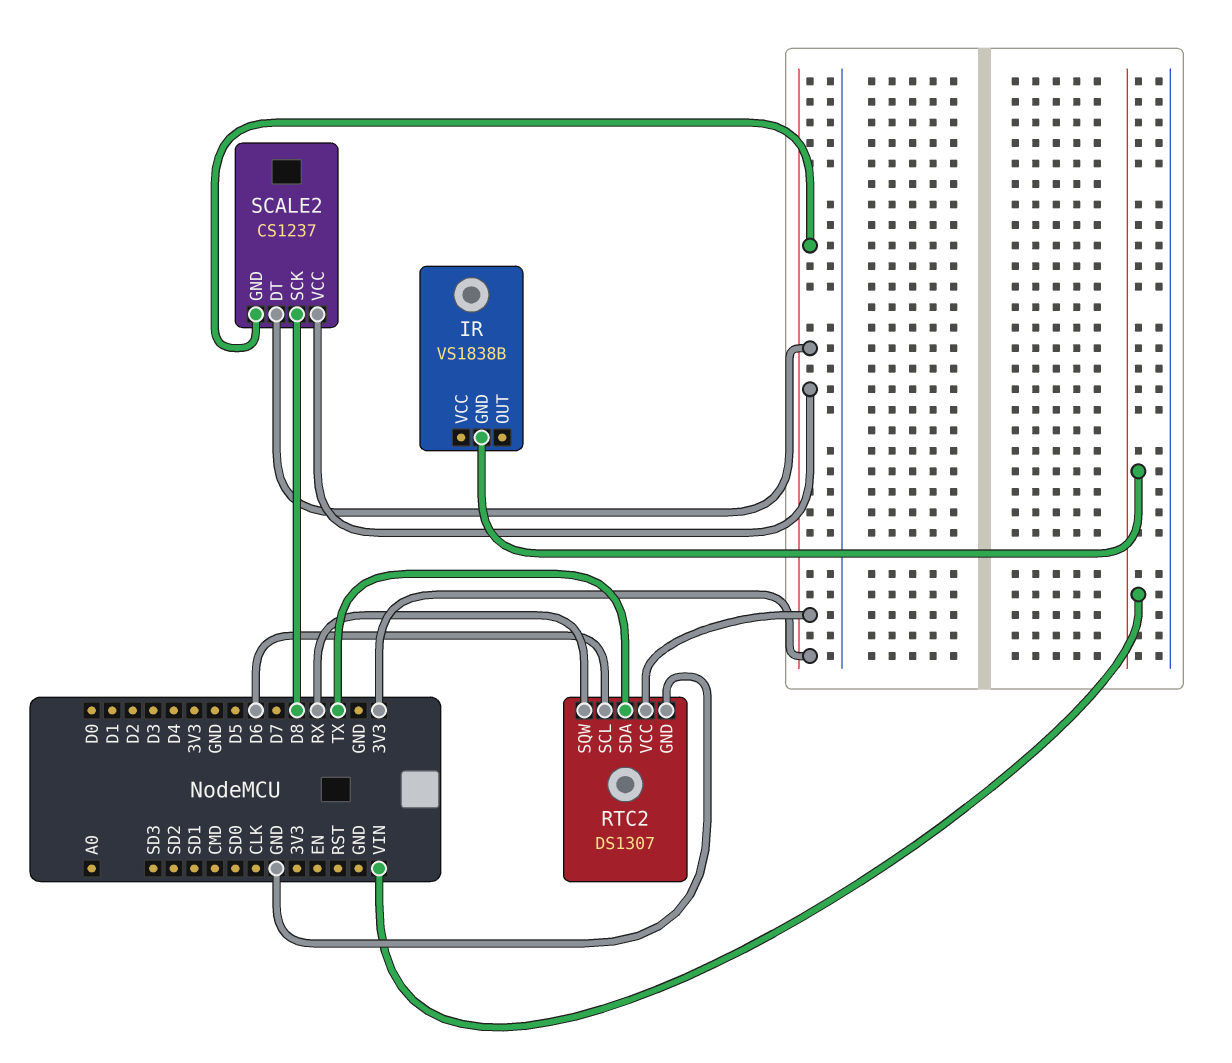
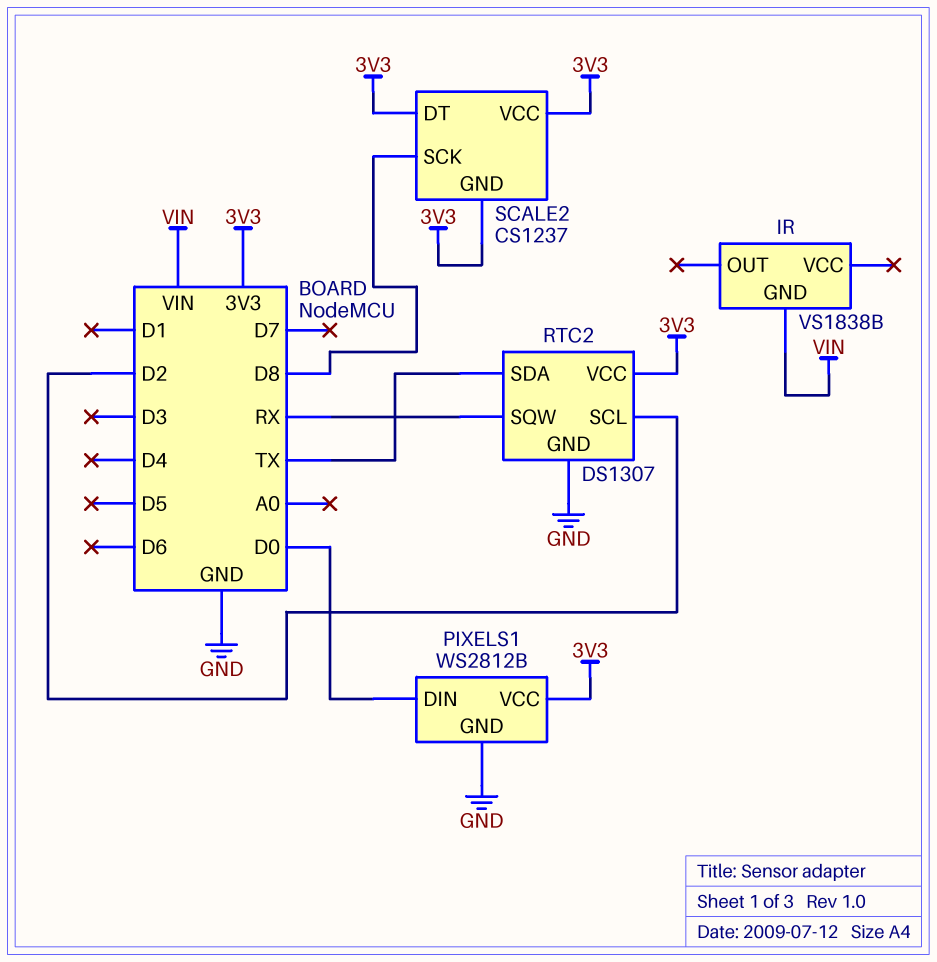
PIXELS1: none -> WS2812B
PIXELS1 pin DIN: none -> D0
PIXELS1 pin GND: none -> GND
PIXELS1 pin VCC: none -> 3V3
RTC2 pin SCL: D6 -> D2

